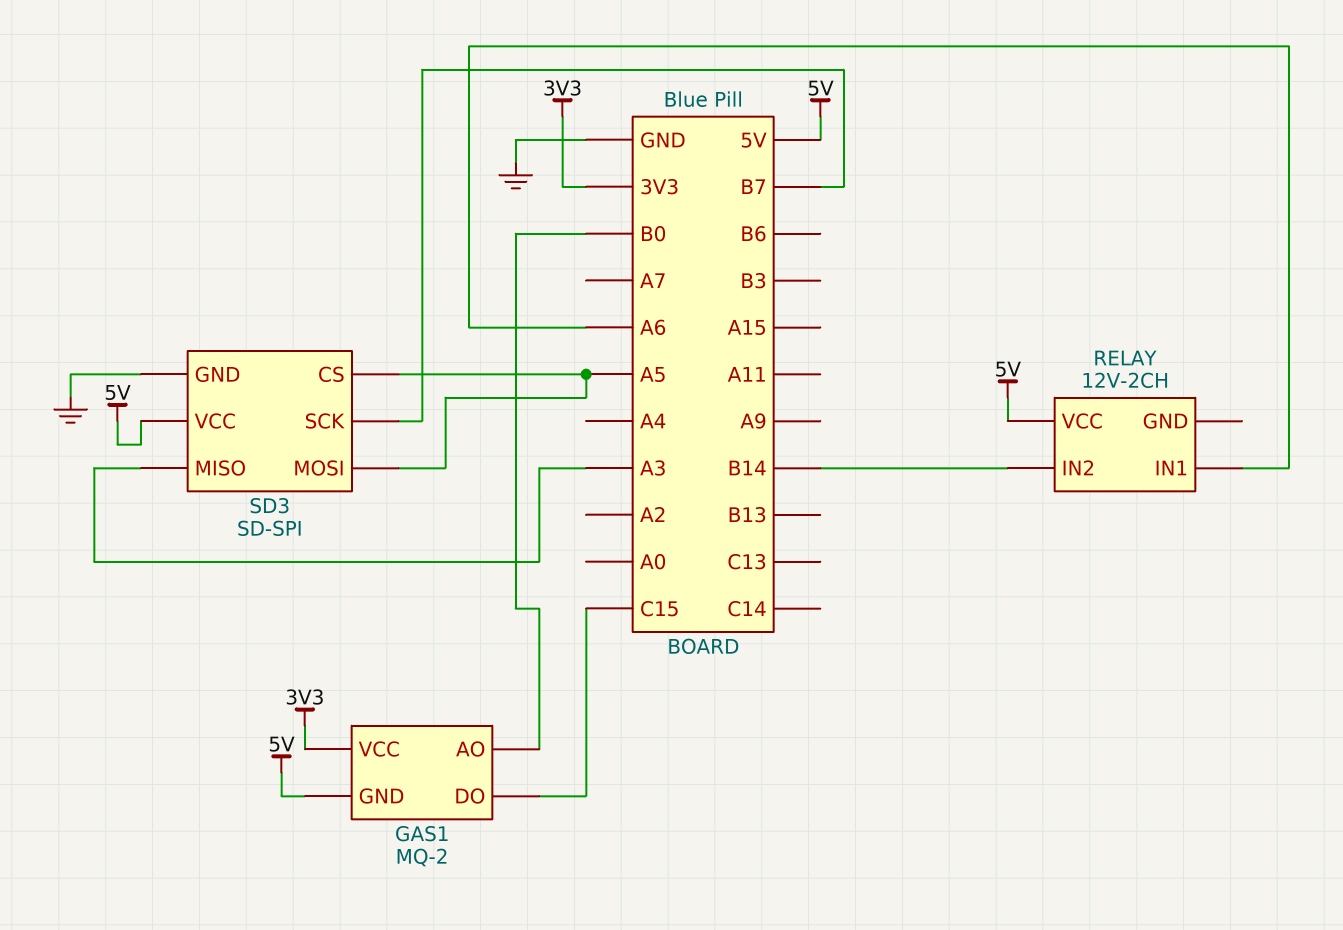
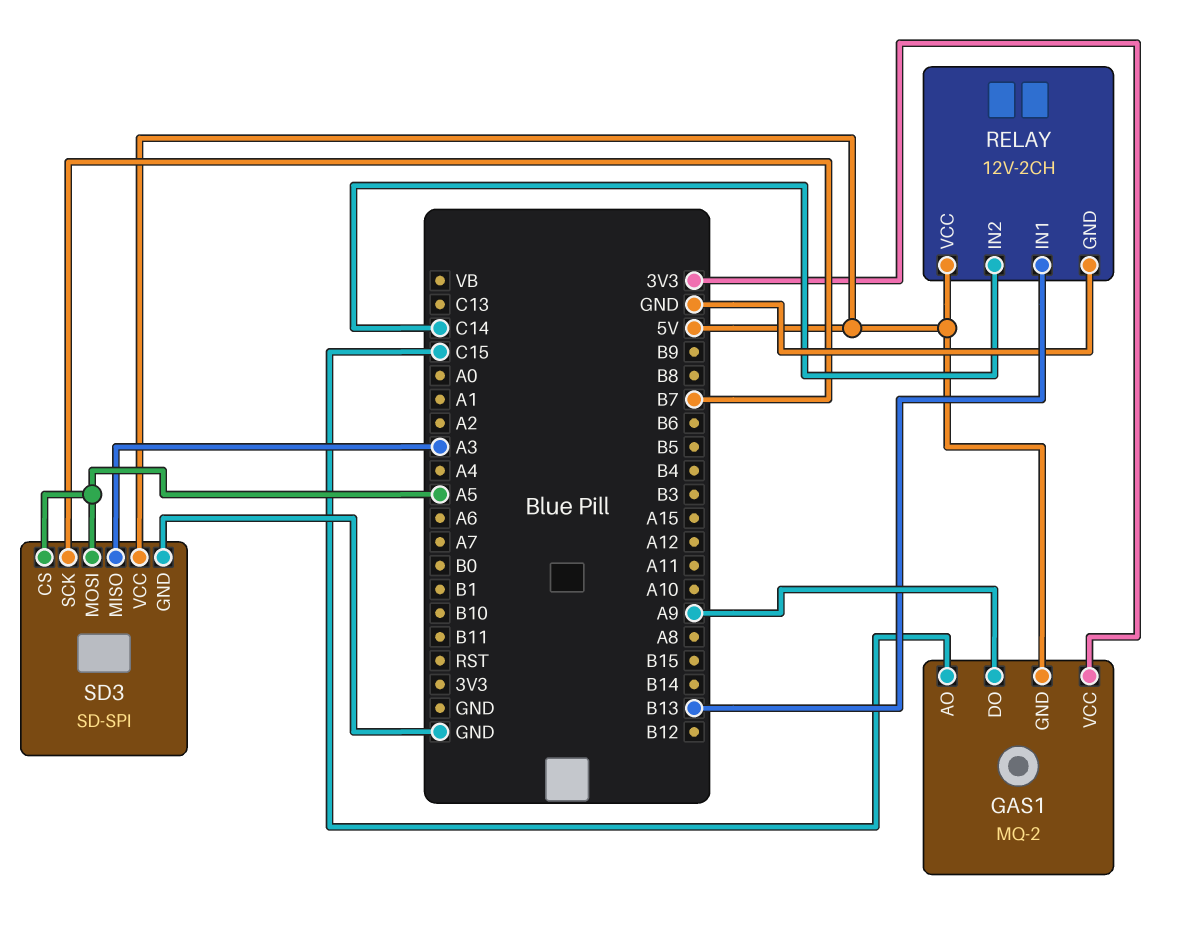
GAS1 pin AO: B0 -> C15
GAS1 pin DO: C15 -> A9
RELAY pin GND: none -> GND
RELAY pin IN1: A6 -> B13
RELAY pin IN2: B14 -> C14

